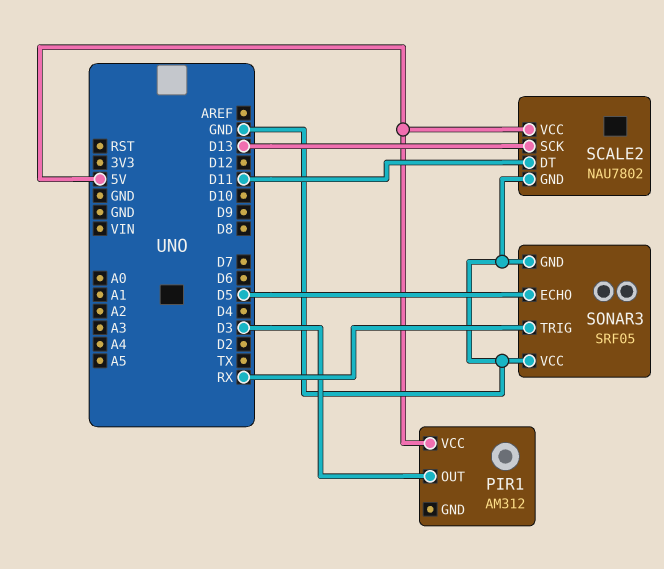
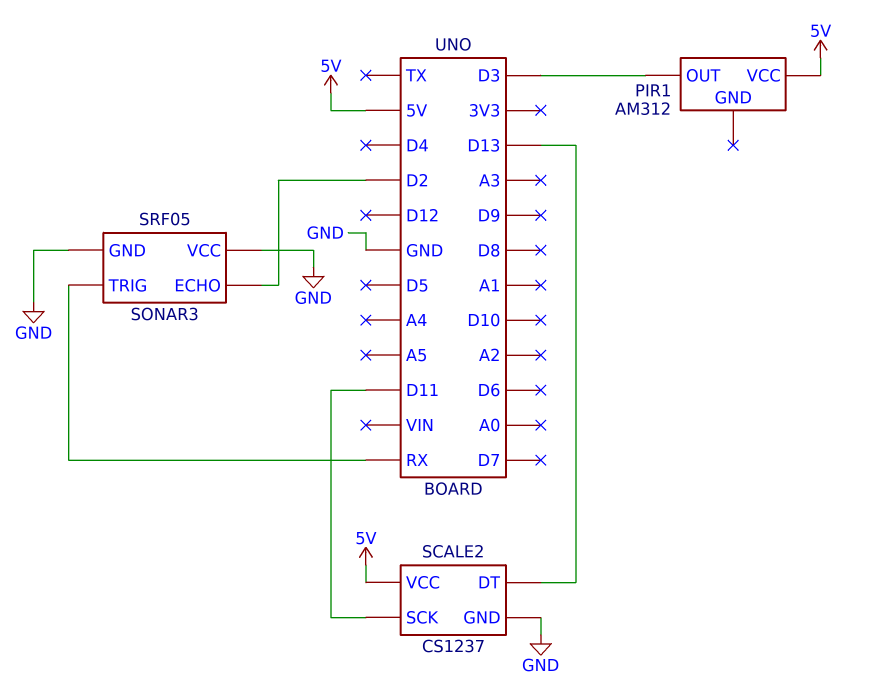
SCALE2: NAU7802 -> CS1237
SCALE2 pin DT: D11 -> D13
SCALE2 pin SCK: D13 -> D11
SONAR3 pin ECHO: D5 -> D2

